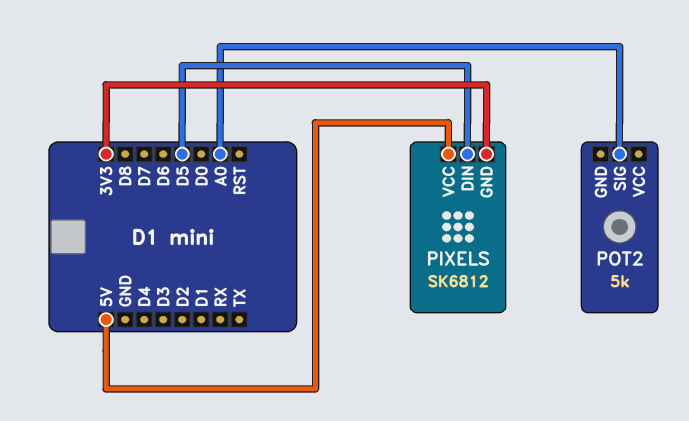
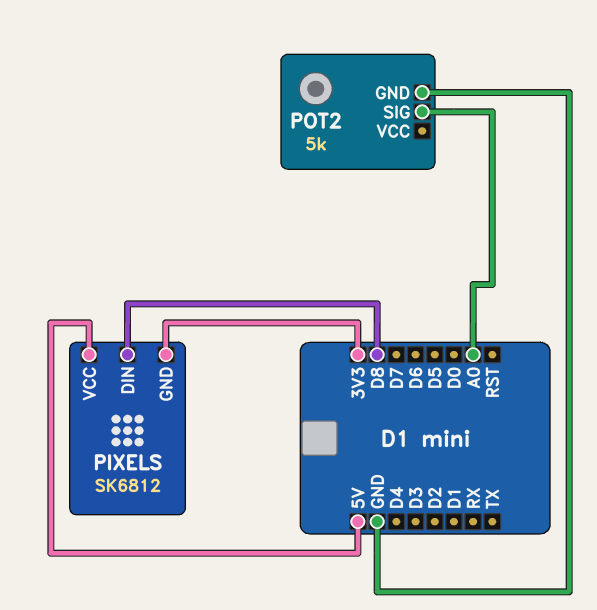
PIXELS pin DIN: D5 -> D8
POT2 pin GND: none -> GND

